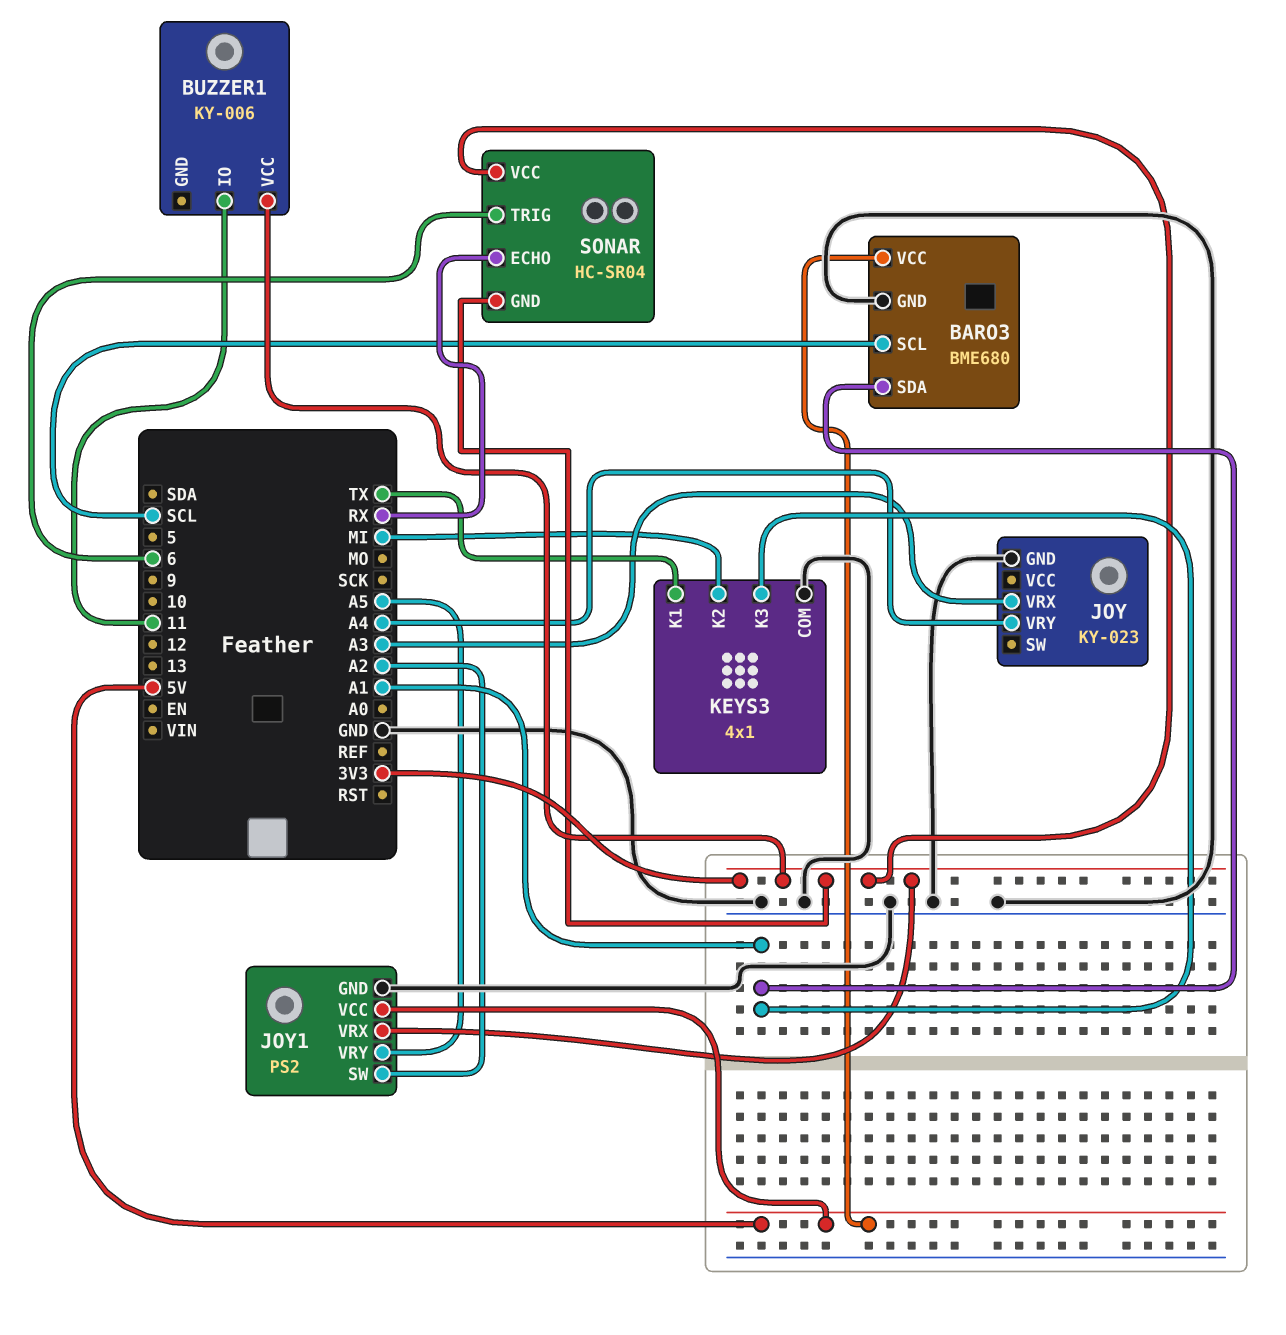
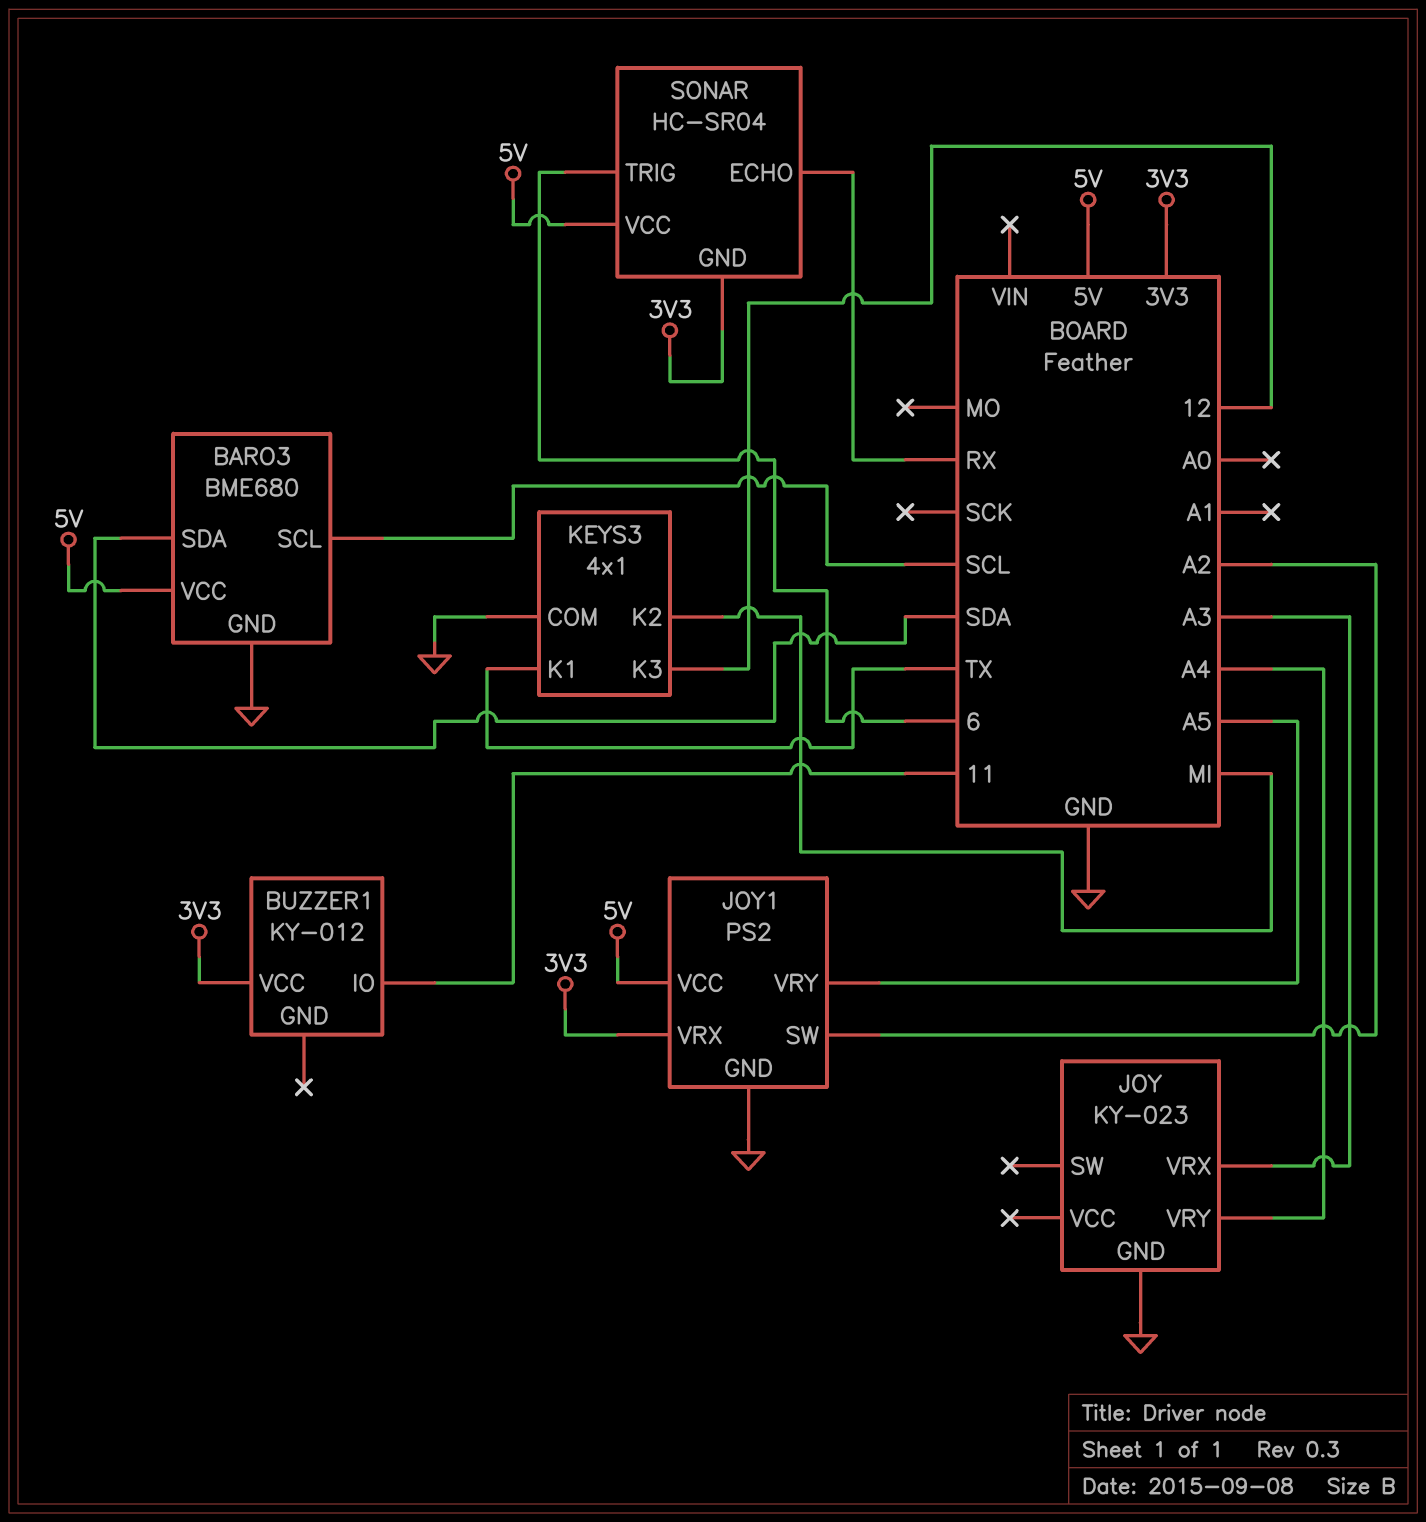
BARO3 pin SDA: A1 -> SDA
BUZZER1: KY-006 -> KY-012
KEYS3 pin K3: A1 -> 12
SONAR pin VCC: 3V3 -> 5V

